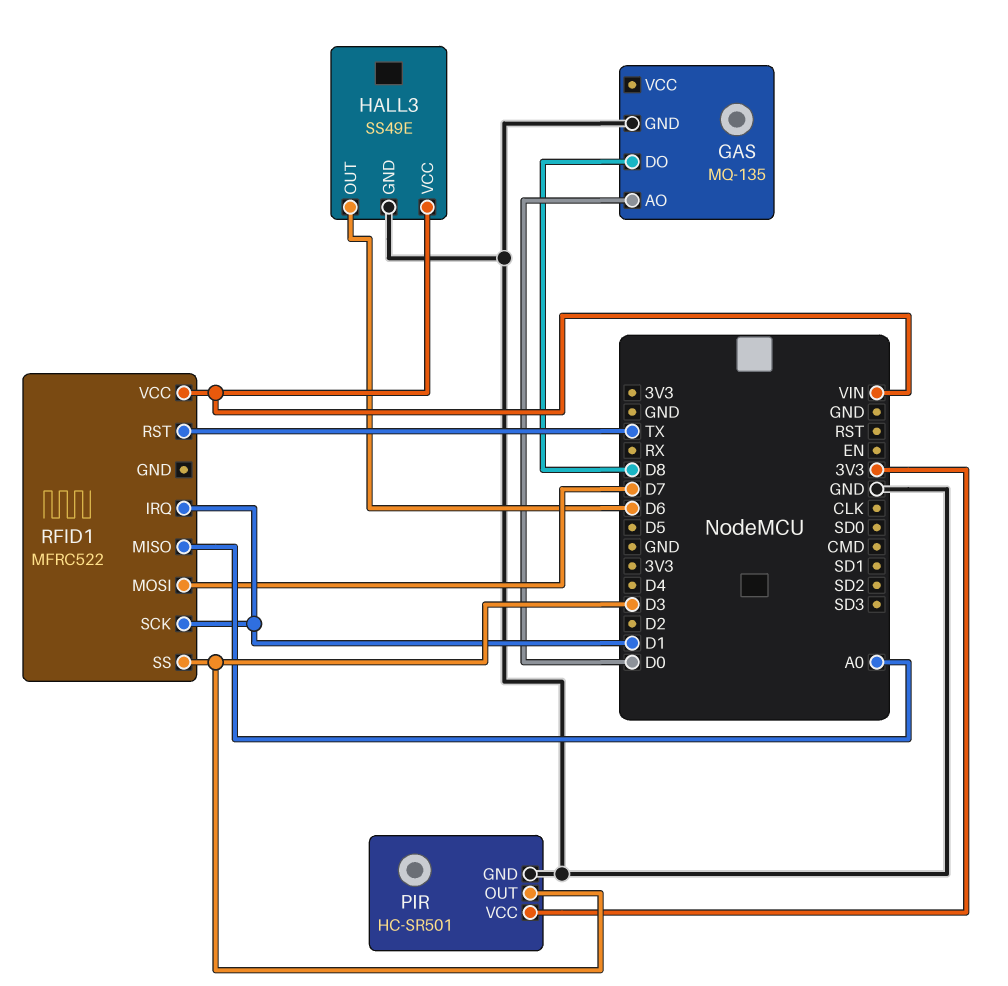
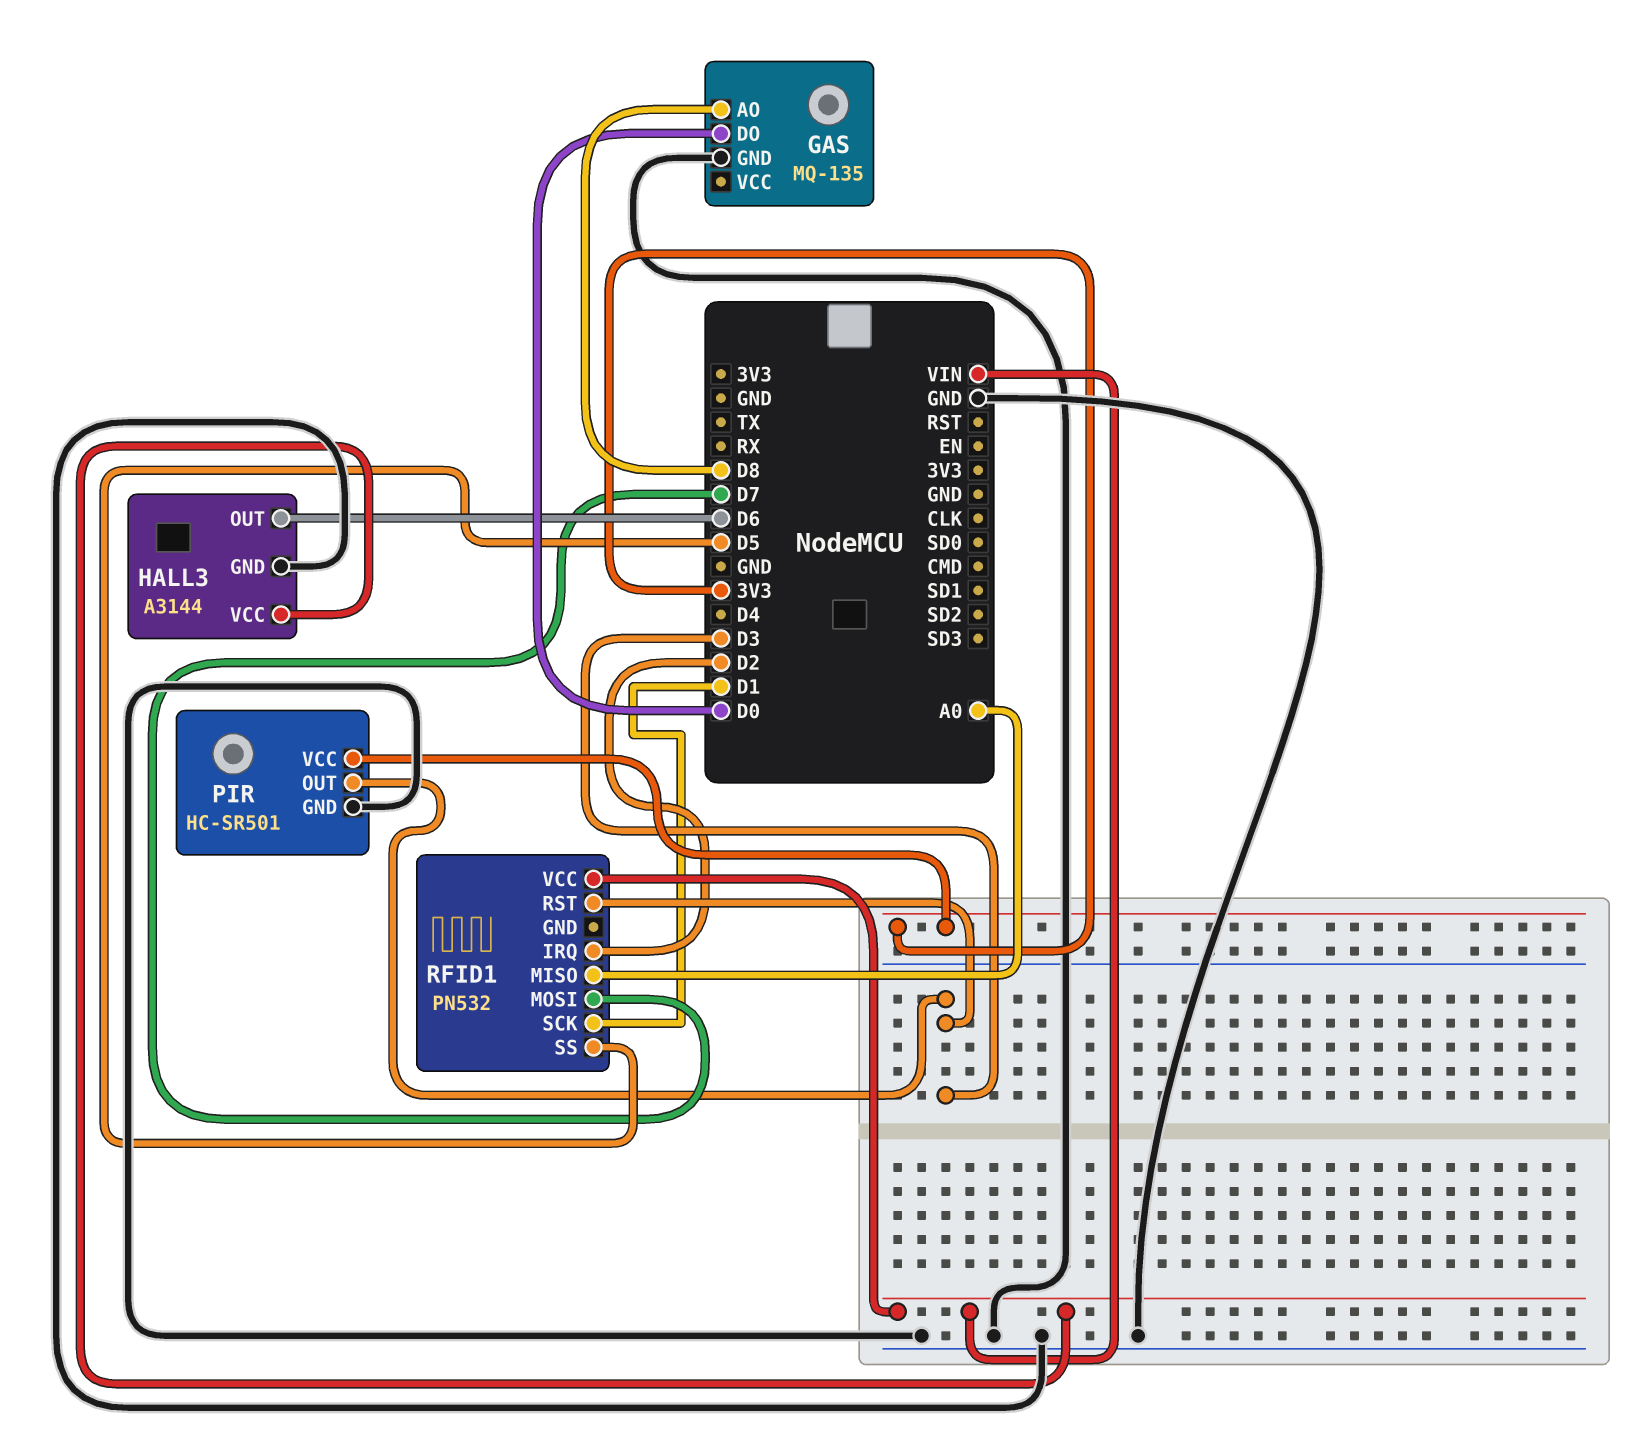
GAS pin AO: D0 -> D8
GAS pin DO: D8 -> D0
HALL3: SS49E -> A3144
RFID1: MFRC522 -> PN532
RFID1 pin IRQ: D1 -> D2
RFID1 pin RST: TX -> D3
RFID1 pin SS: D3 -> D5

